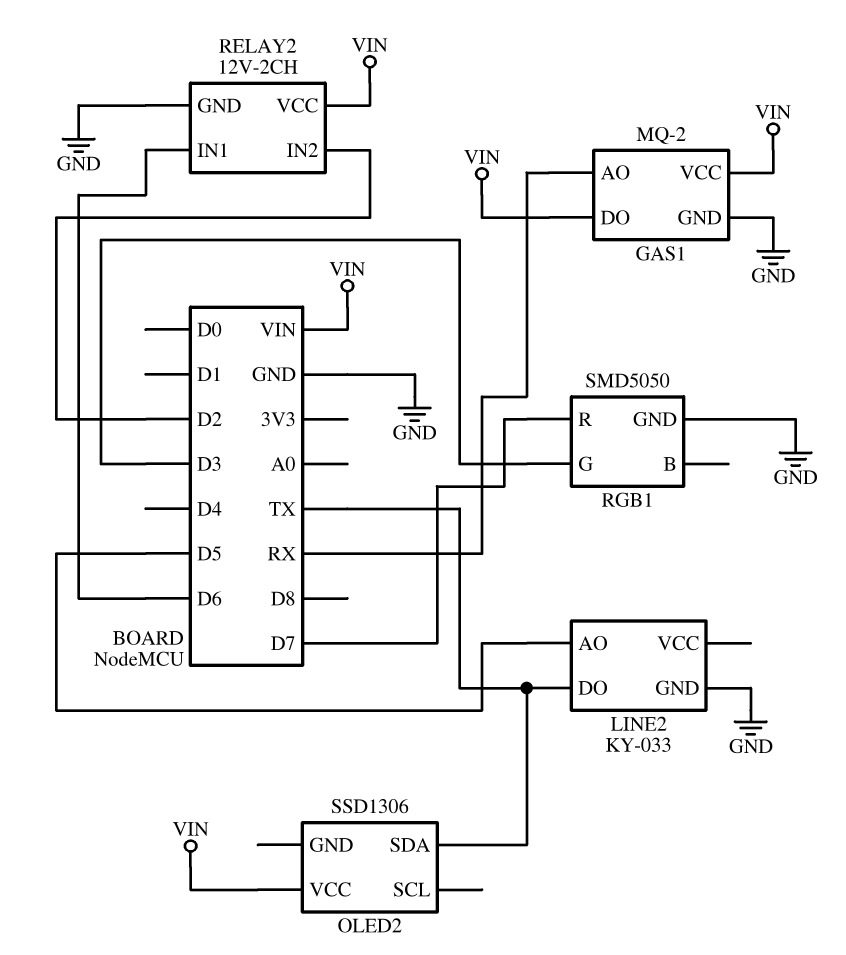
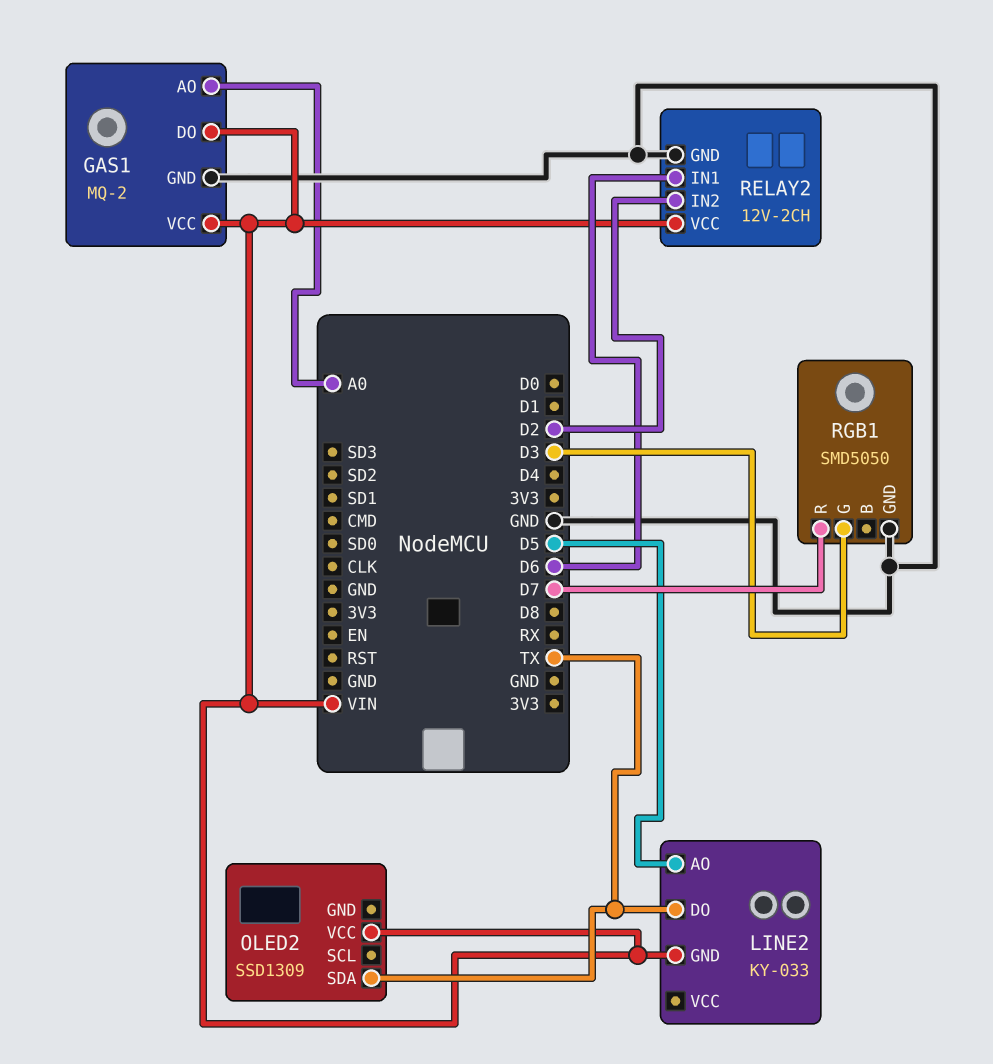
GAS1 pin AO: RX -> A0
LINE2 pin GND: GND -> VIN
OLED2: SSD1306 -> SSD1309

